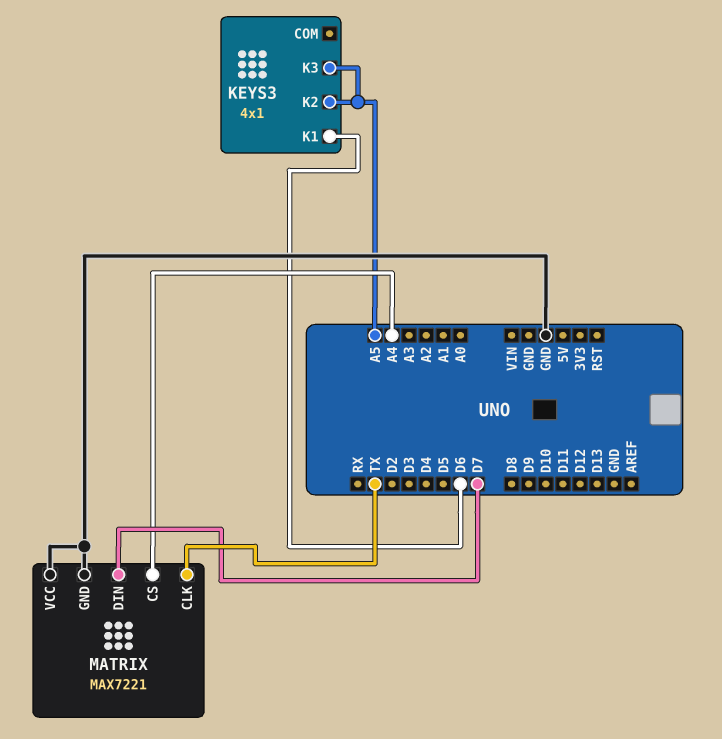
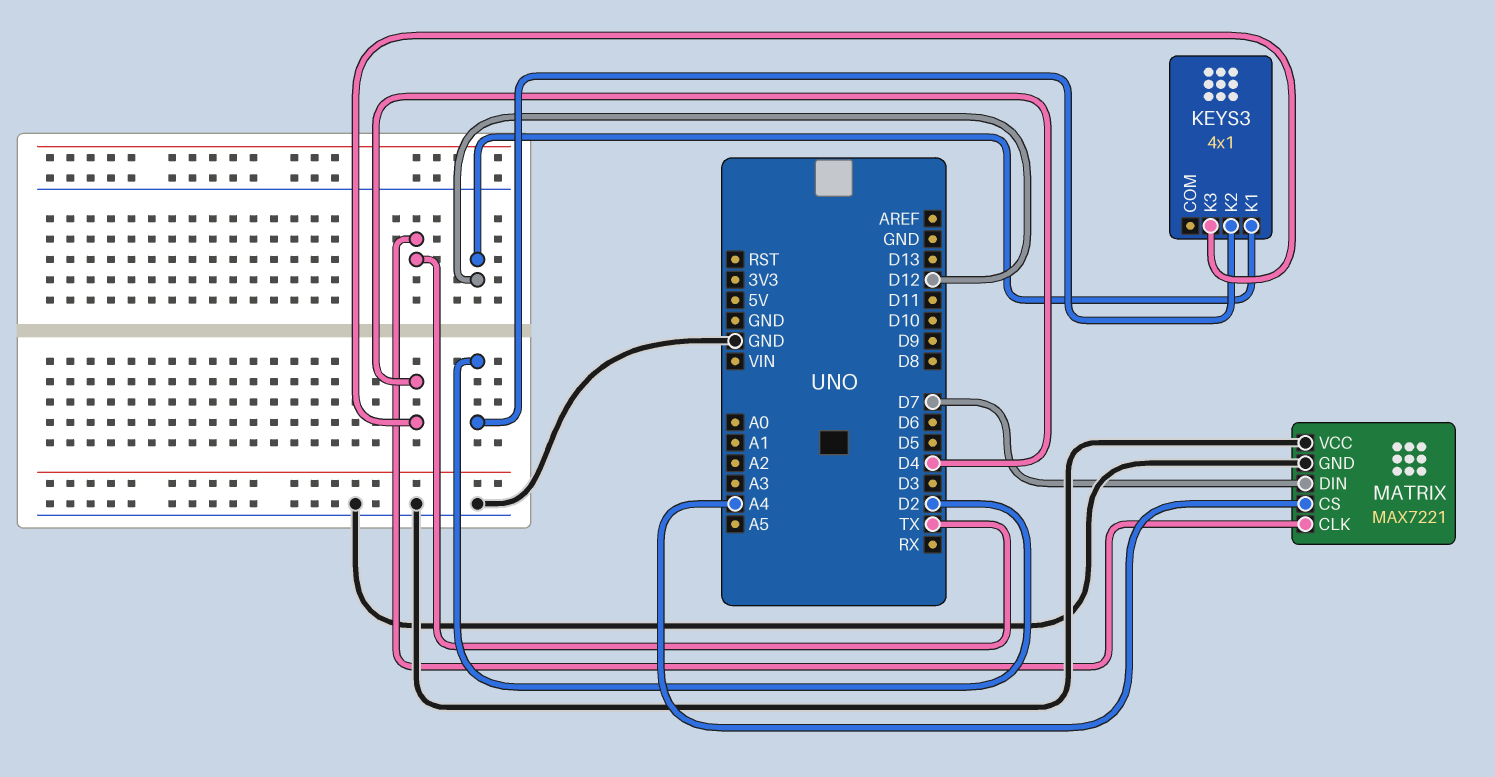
KEYS3 pin K1: D6 -> D12
KEYS3 pin K2: A5 -> D2
KEYS3 pin K3: A5 -> D4

